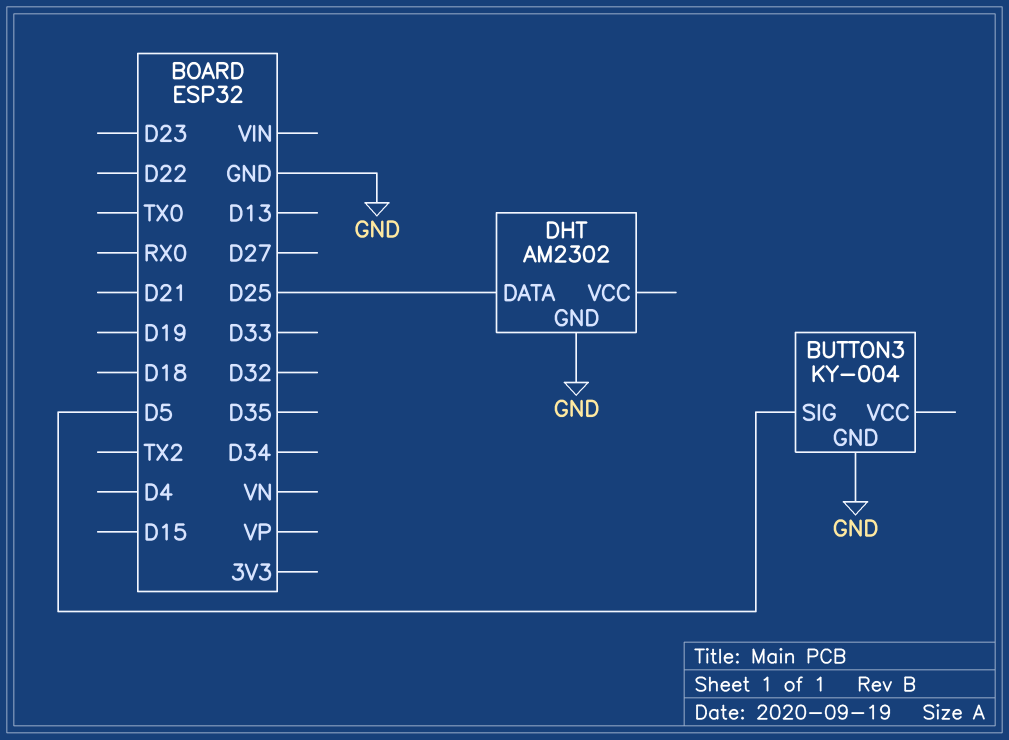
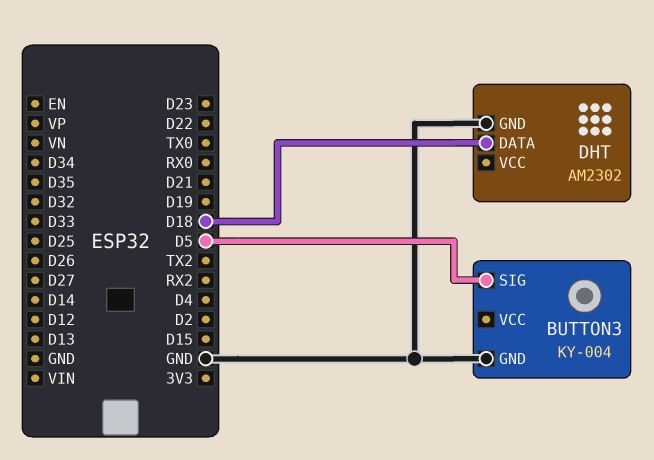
DHT pin DATA: D25 -> D18

